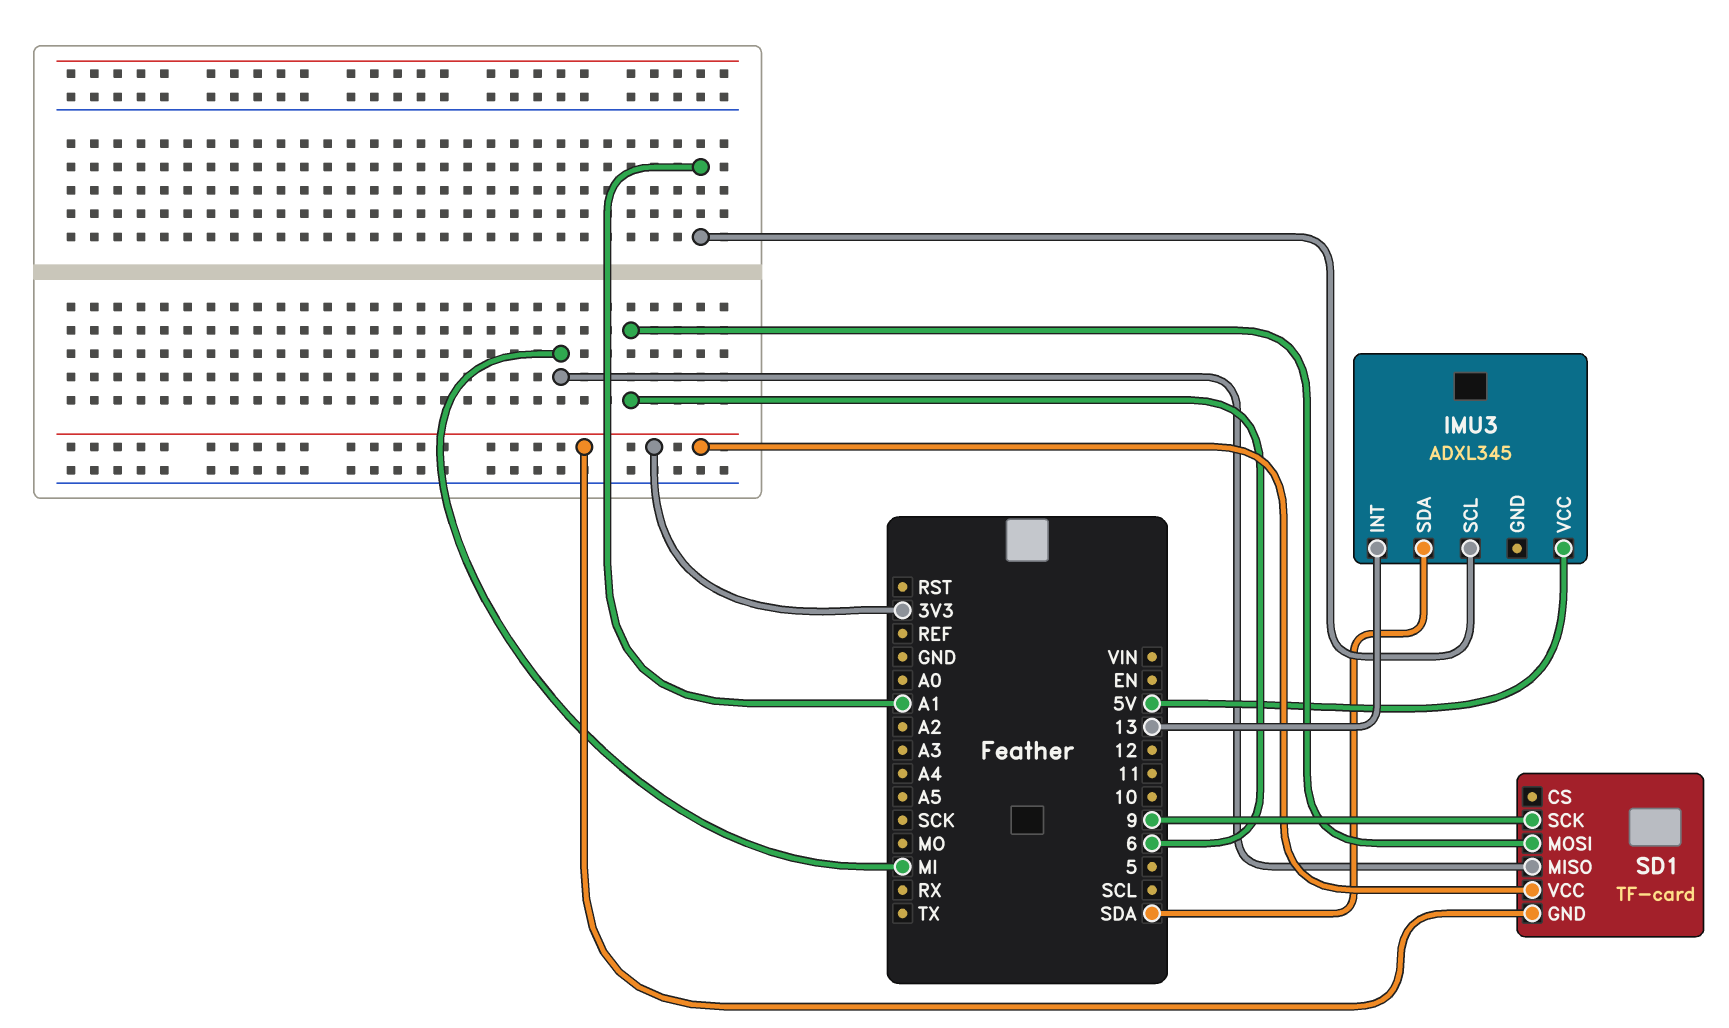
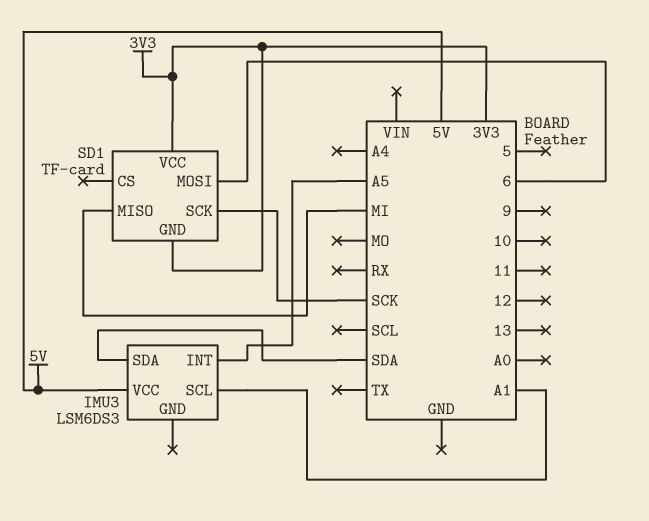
IMU3: ADXL345 -> LSM6DS3
IMU3 pin INT: 13 -> A5
SD1 pin SCK: 9 -> SCK

